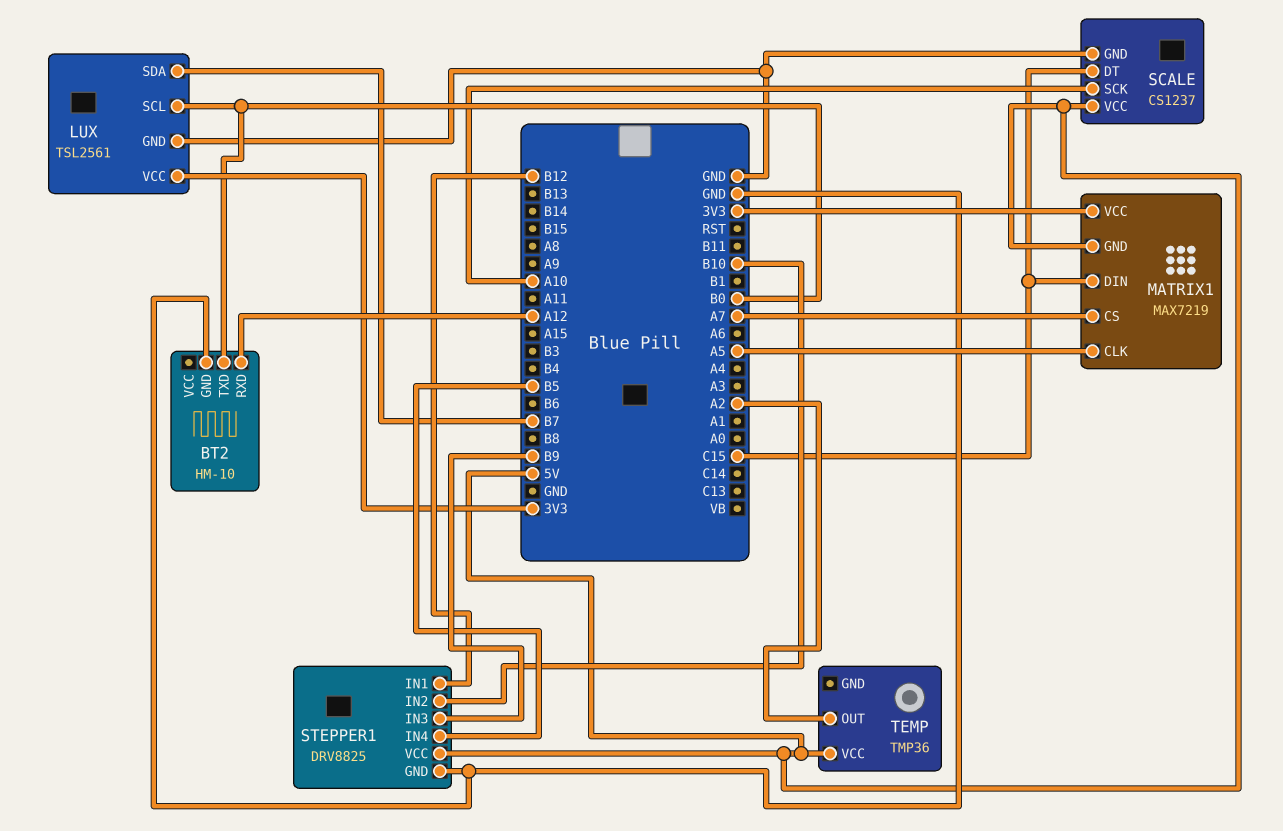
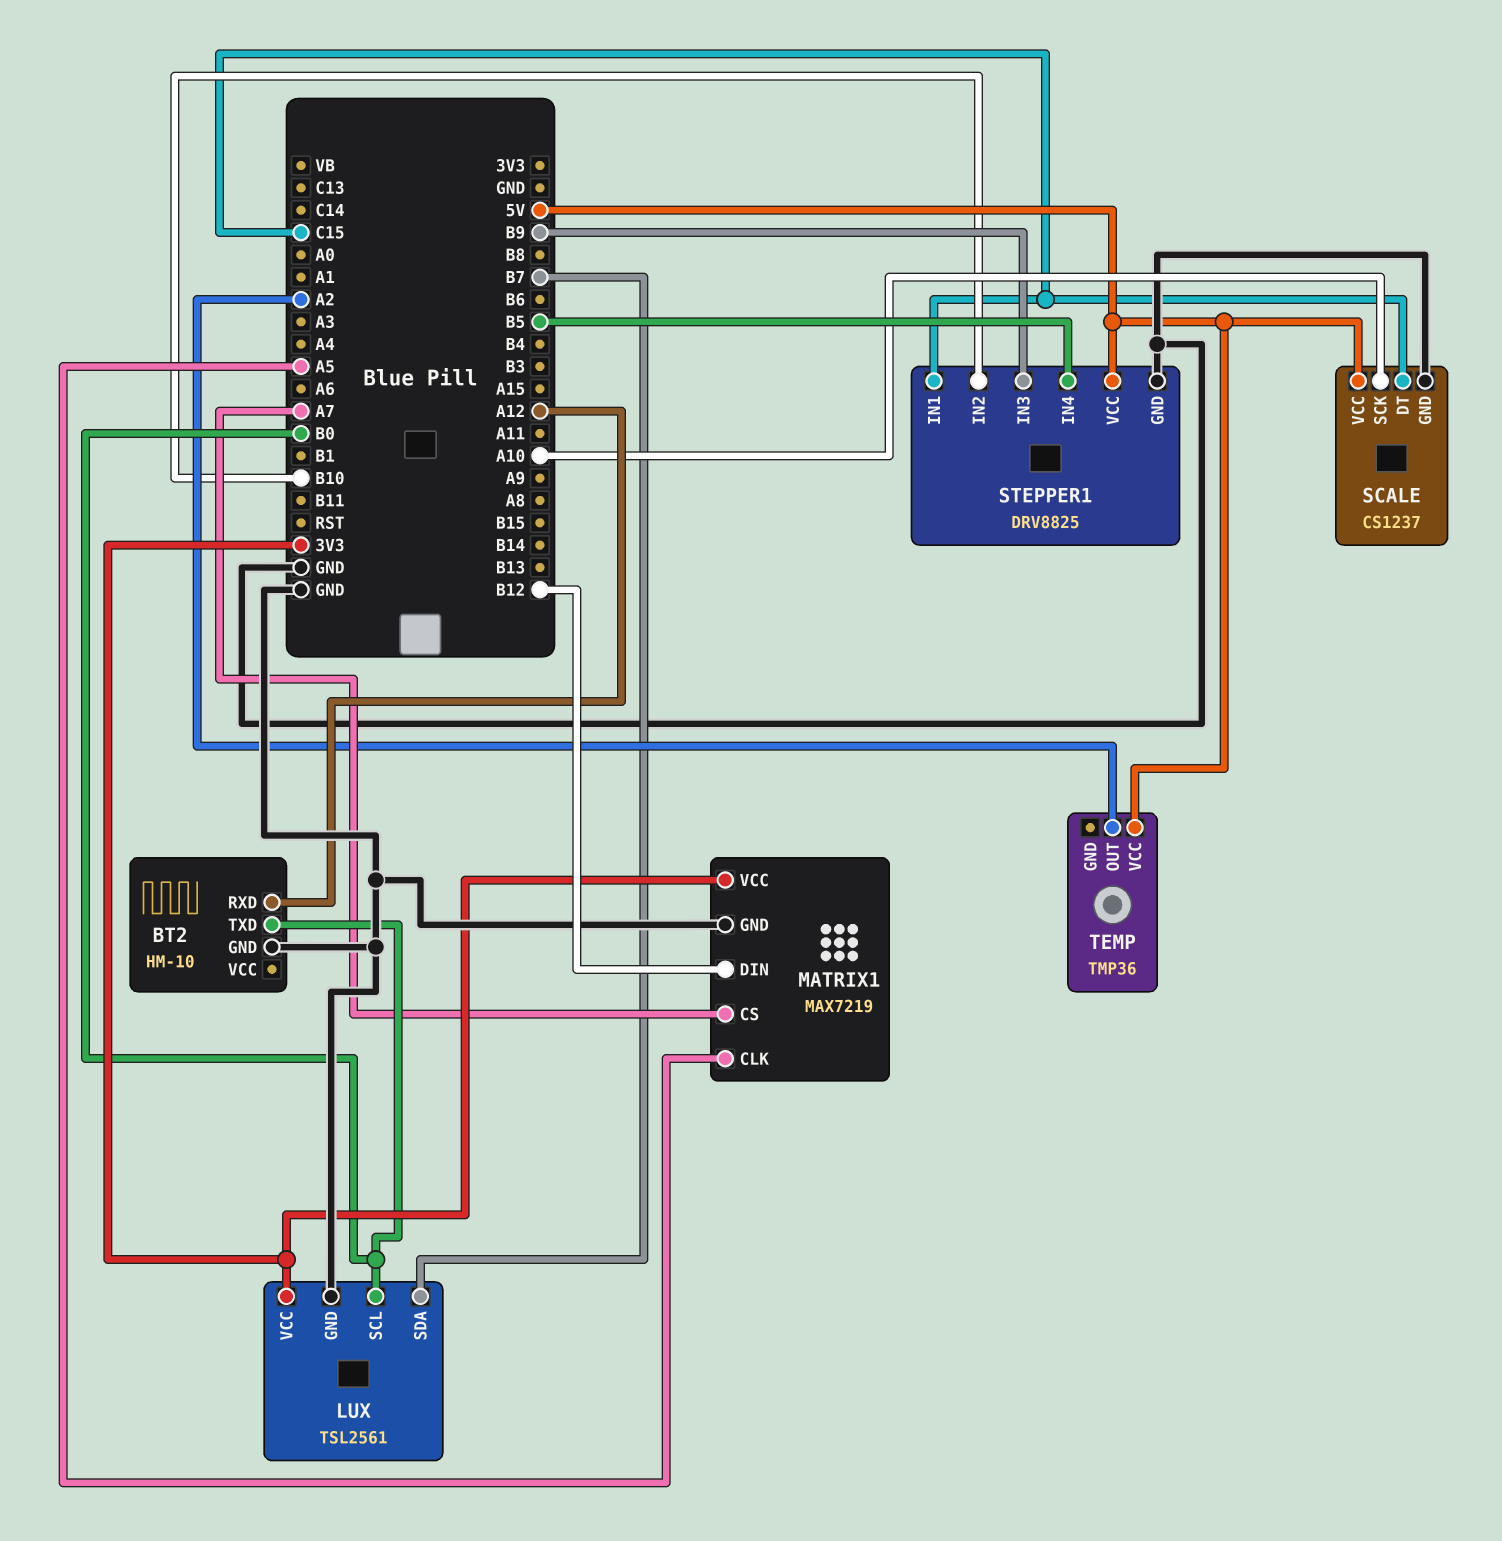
MATRIX1 pin DIN: C15 -> B12
MATRIX1 pin GND: 5V -> GND
STEPPER1 pin IN1: B12 -> C15

